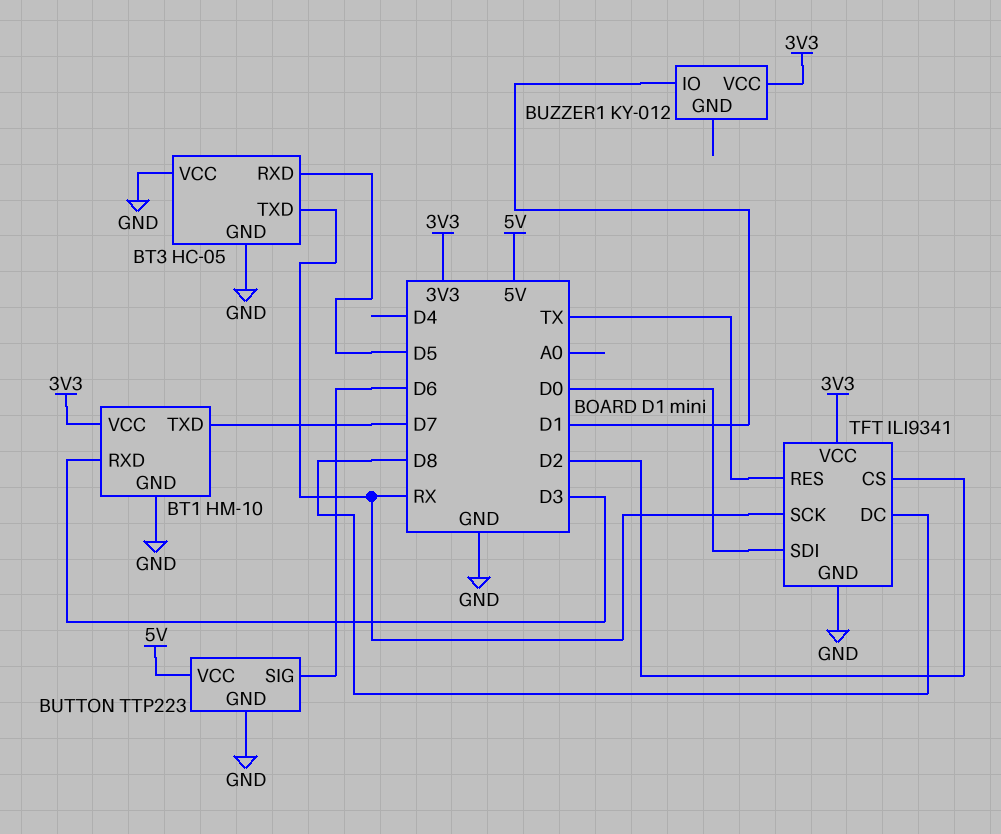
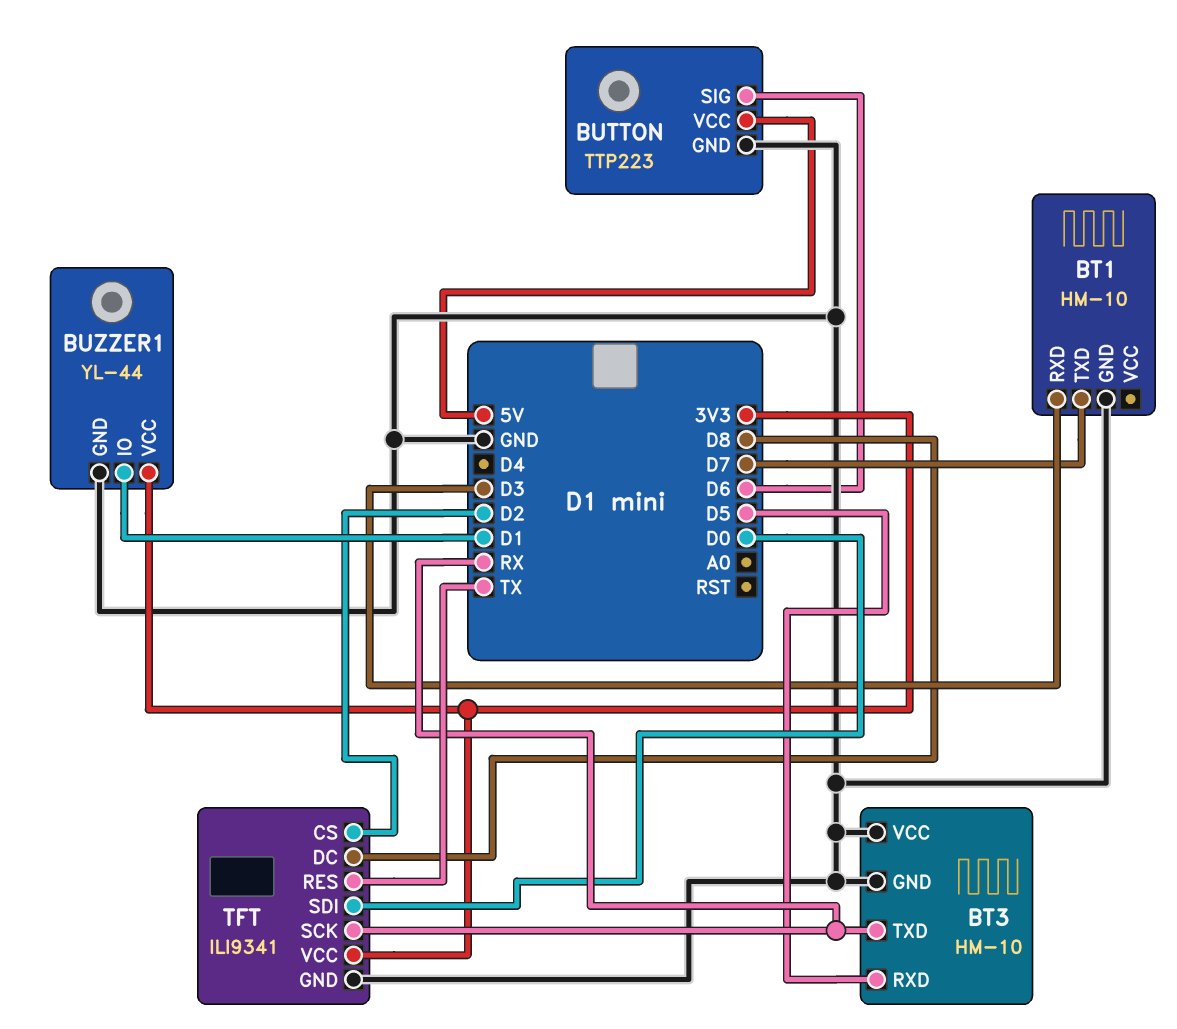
BT1 pin VCC: 3V3 -> none
BT3: HC-05 -> HM-10
BUZZER1: KY-012 -> YL-44
BUZZER1 pin GND: none -> GND

